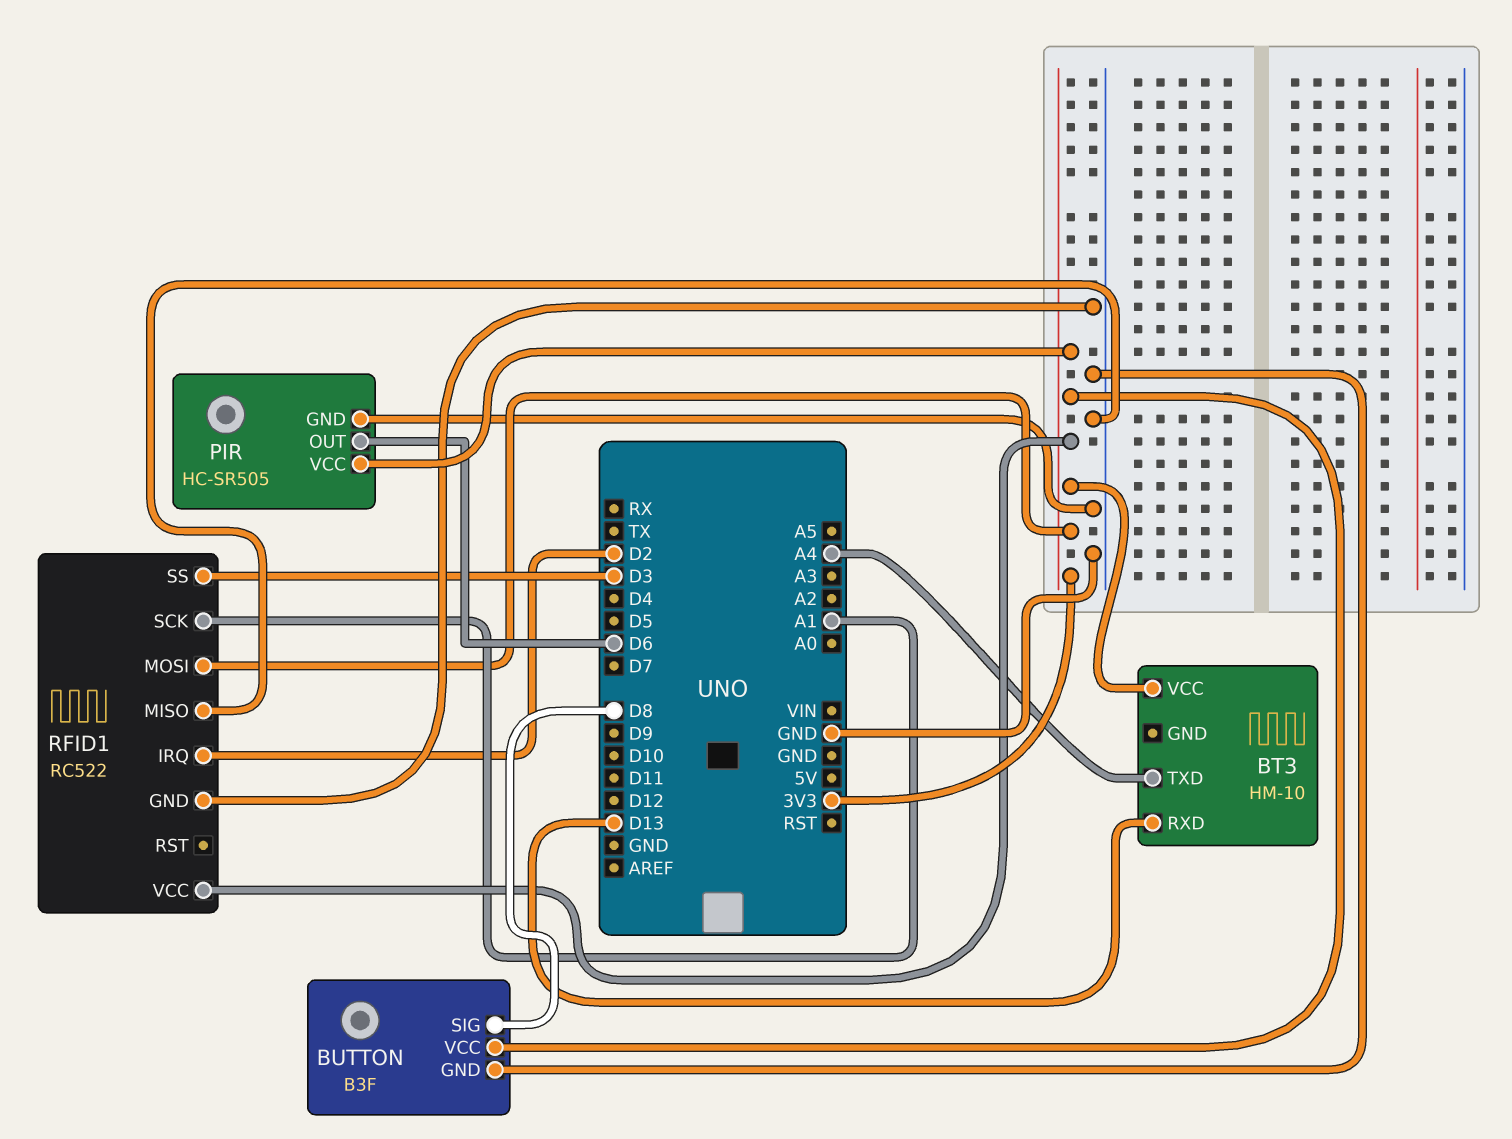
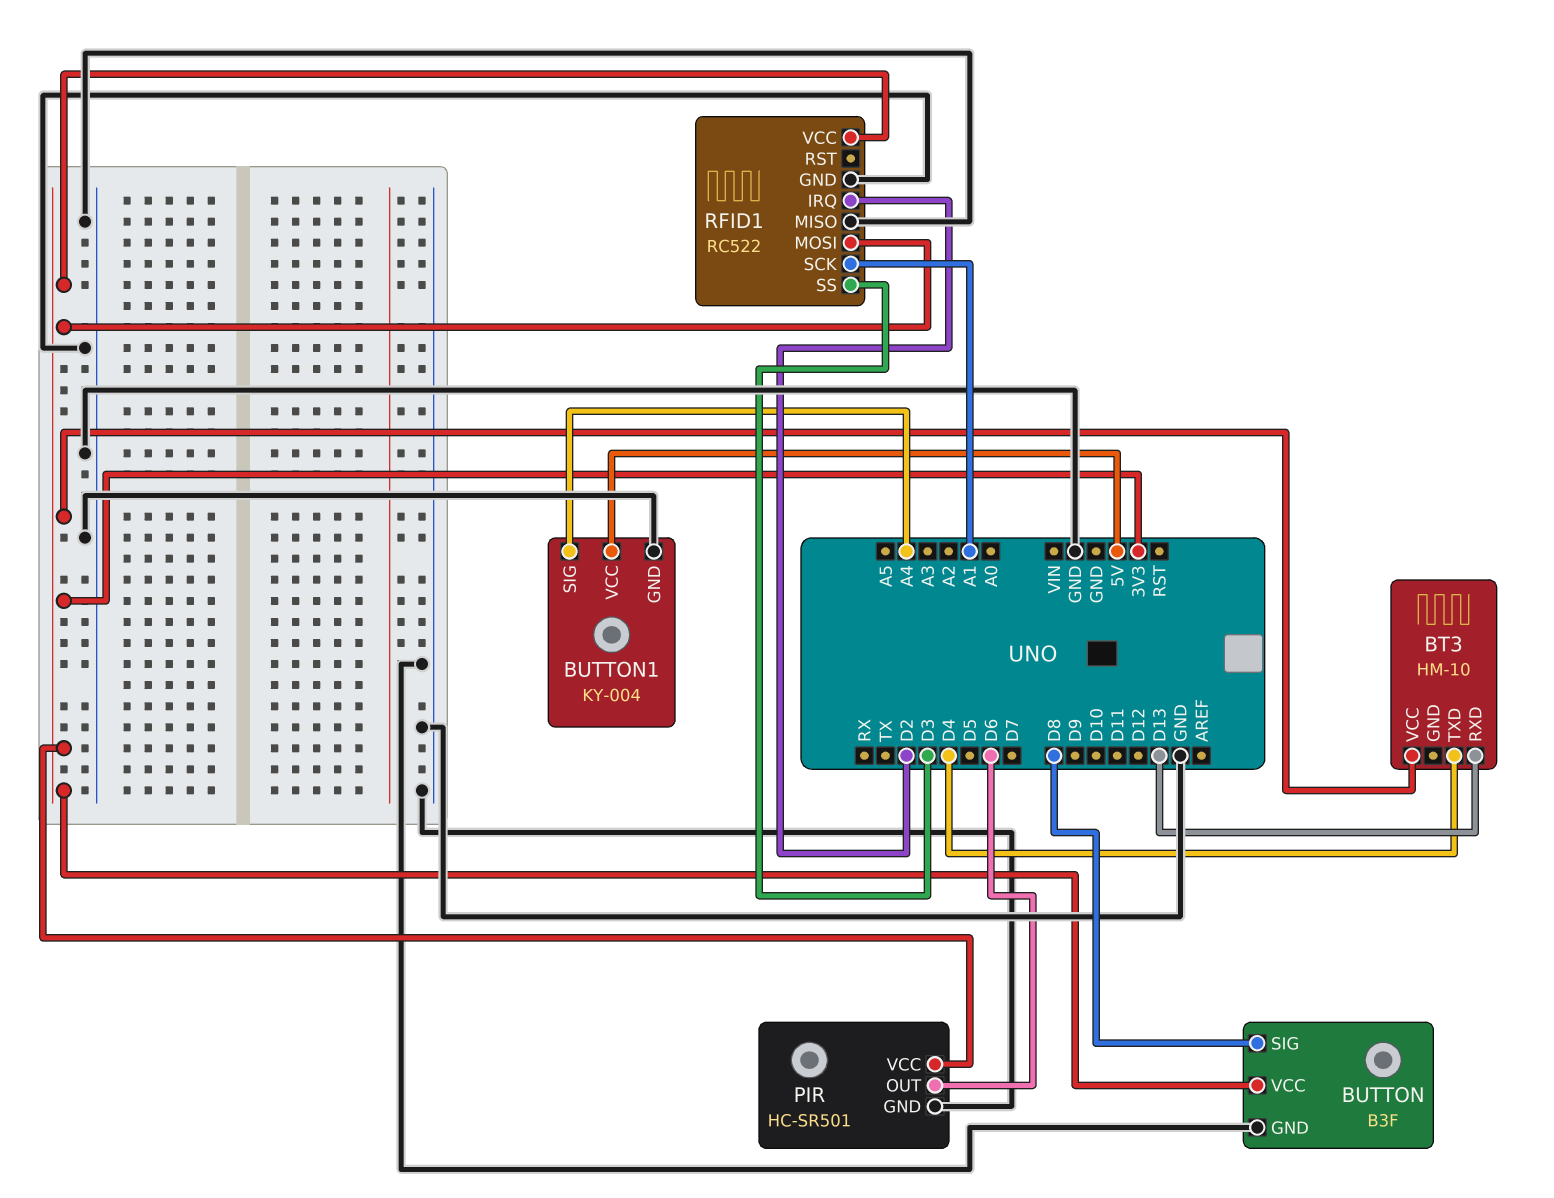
BT3 pin TXD: A4 -> D4
BUTTON1: none -> KY-004
BUTTON1 pin GND: none -> GND
BUTTON1 pin SIG: none -> A4
BUTTON1 pin VCC: none -> 5V
PIR: HC-SR505 -> HC-SR501

